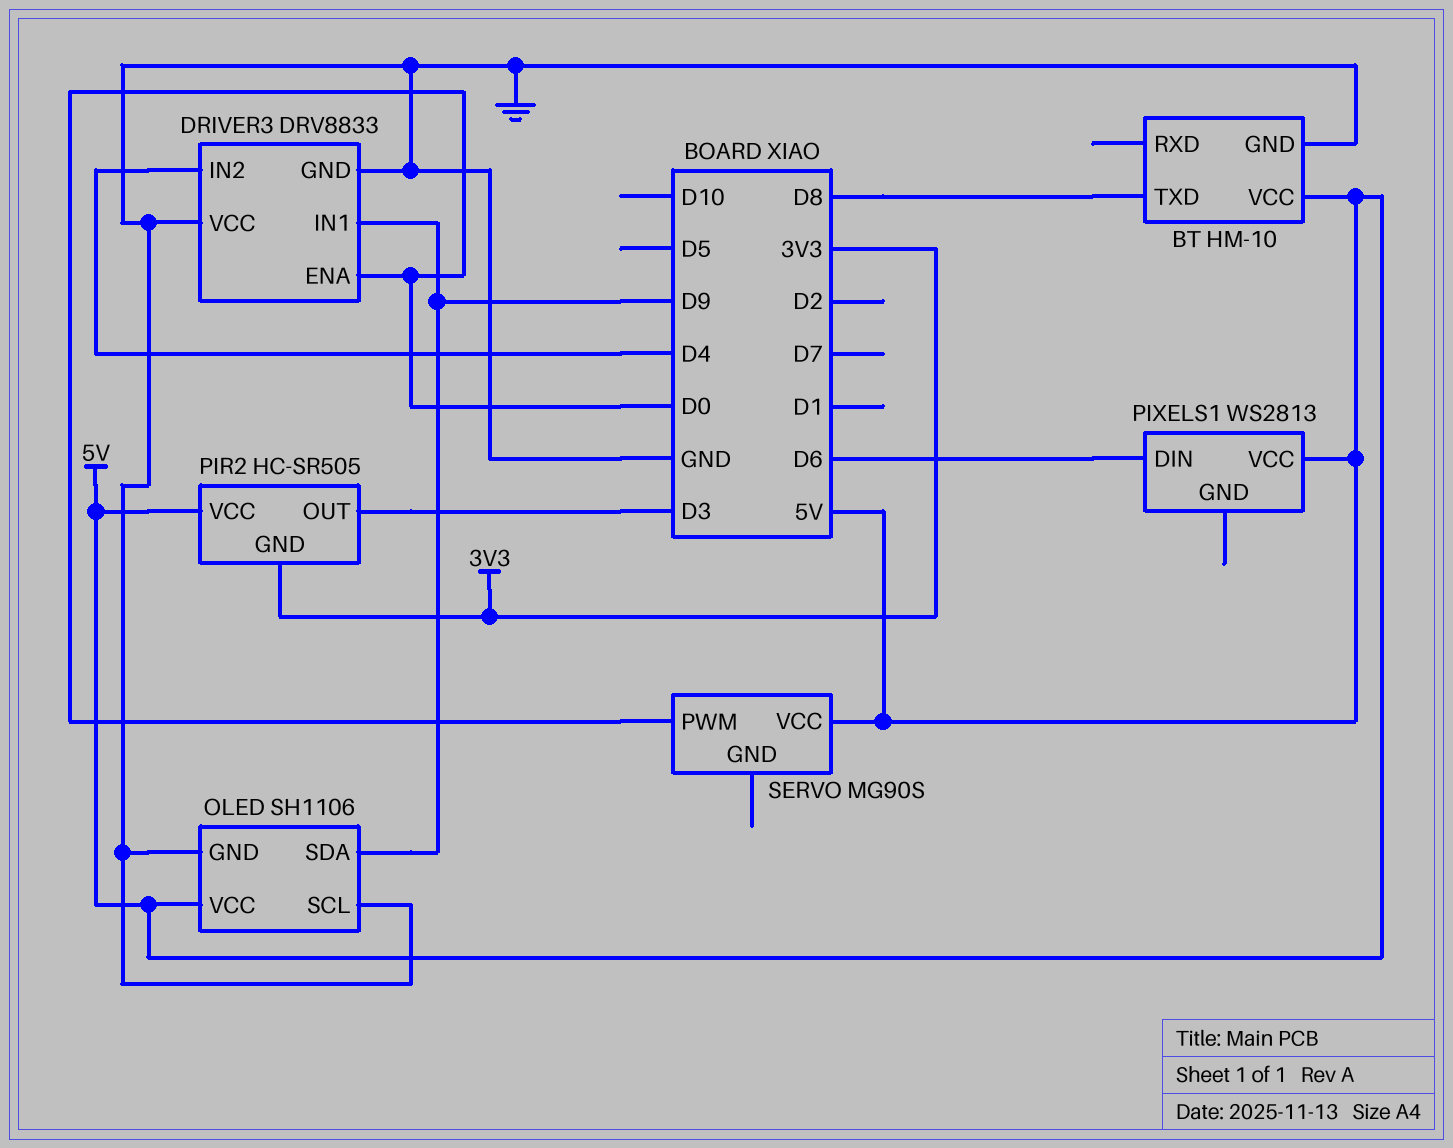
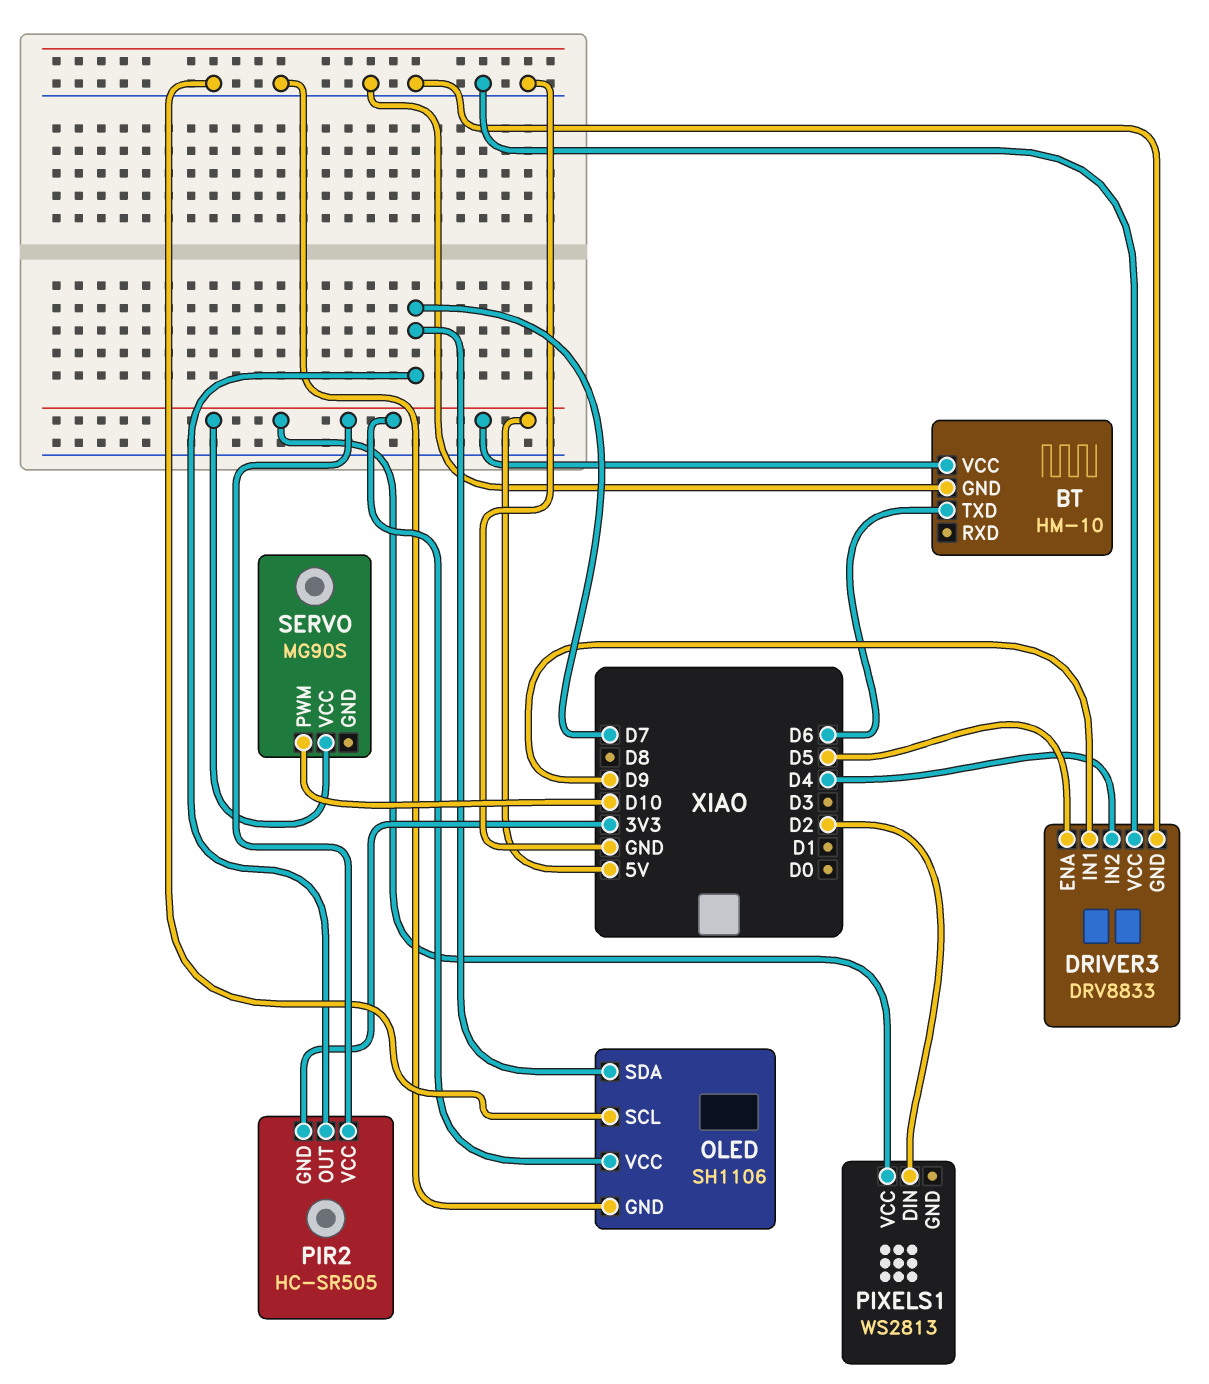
BT pin TXD: D8 -> D6
DRIVER3 pin ENA: D0 -> D5
OLED pin SDA: D9 -> D7
PIR2 pin OUT: D3 -> D7
PIXELS1 pin DIN: D6 -> D2
SERVO pin PWM: D0 -> D10

